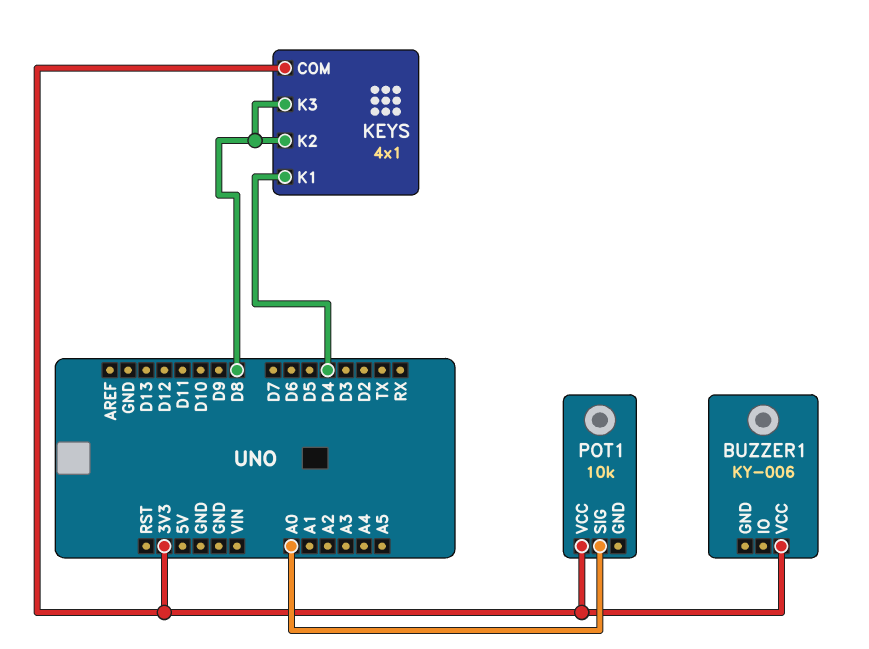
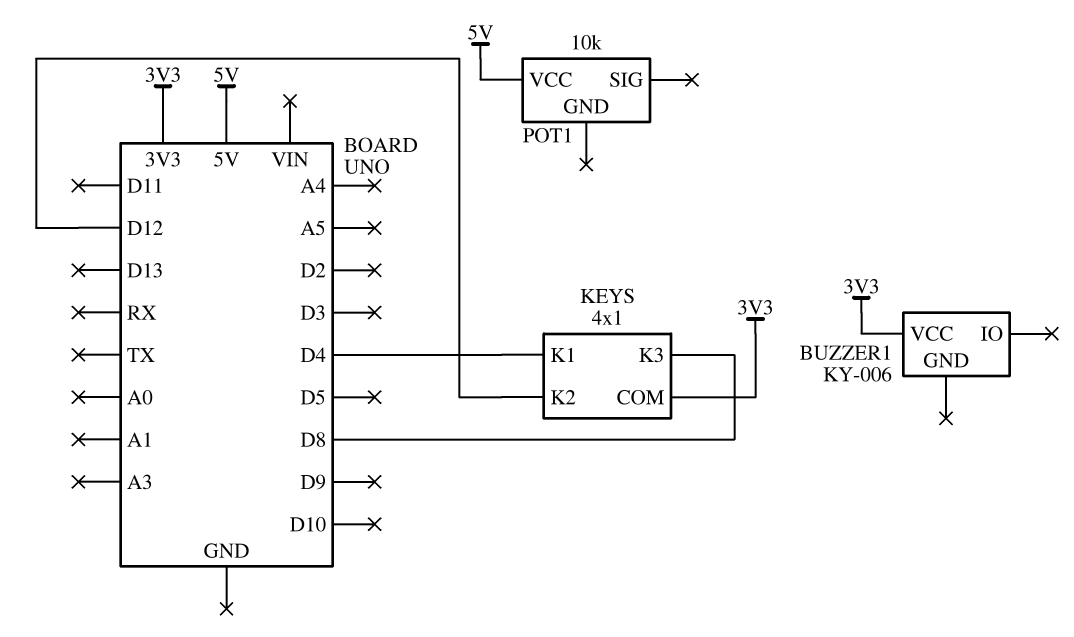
KEYS pin K2: D8 -> D12
POT1 pin SIG: A0 -> none
POT1 pin VCC: 3V3 -> 5V

